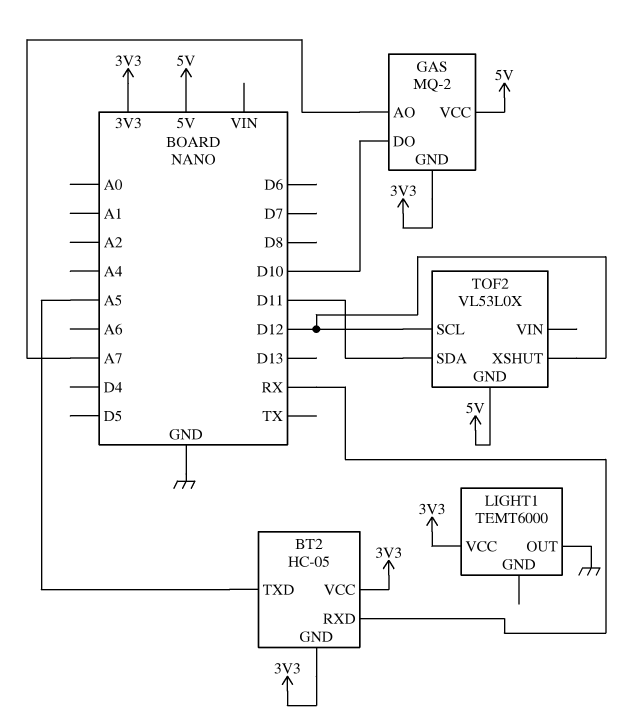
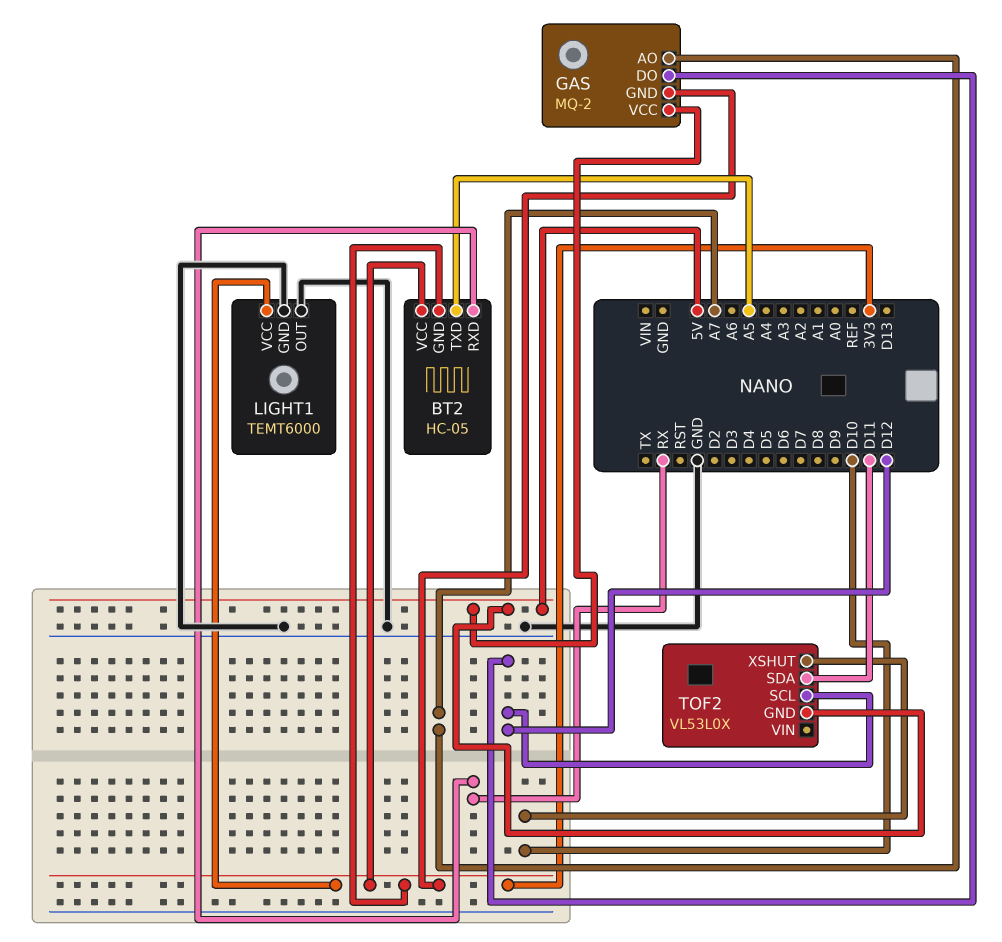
GAS pin DO: D10 -> D12
LIGHT1 pin GND: none -> GND
TOF2 pin XSHUT: D12 -> D10

